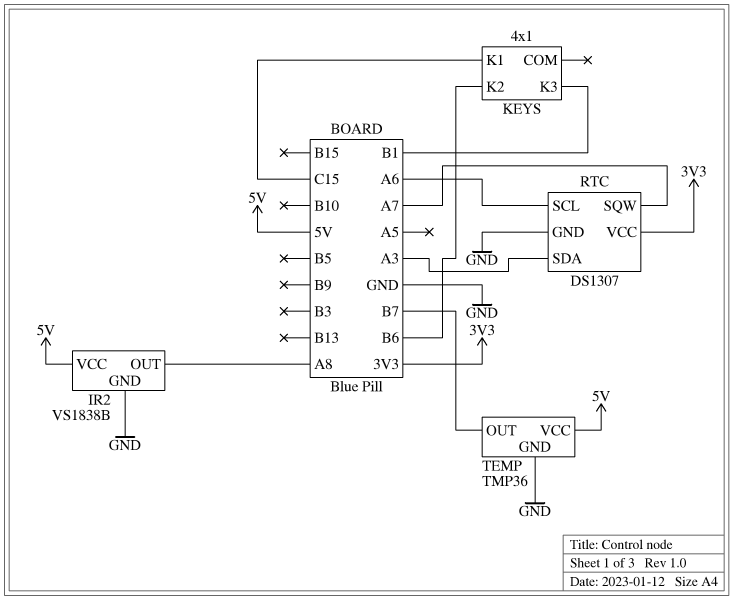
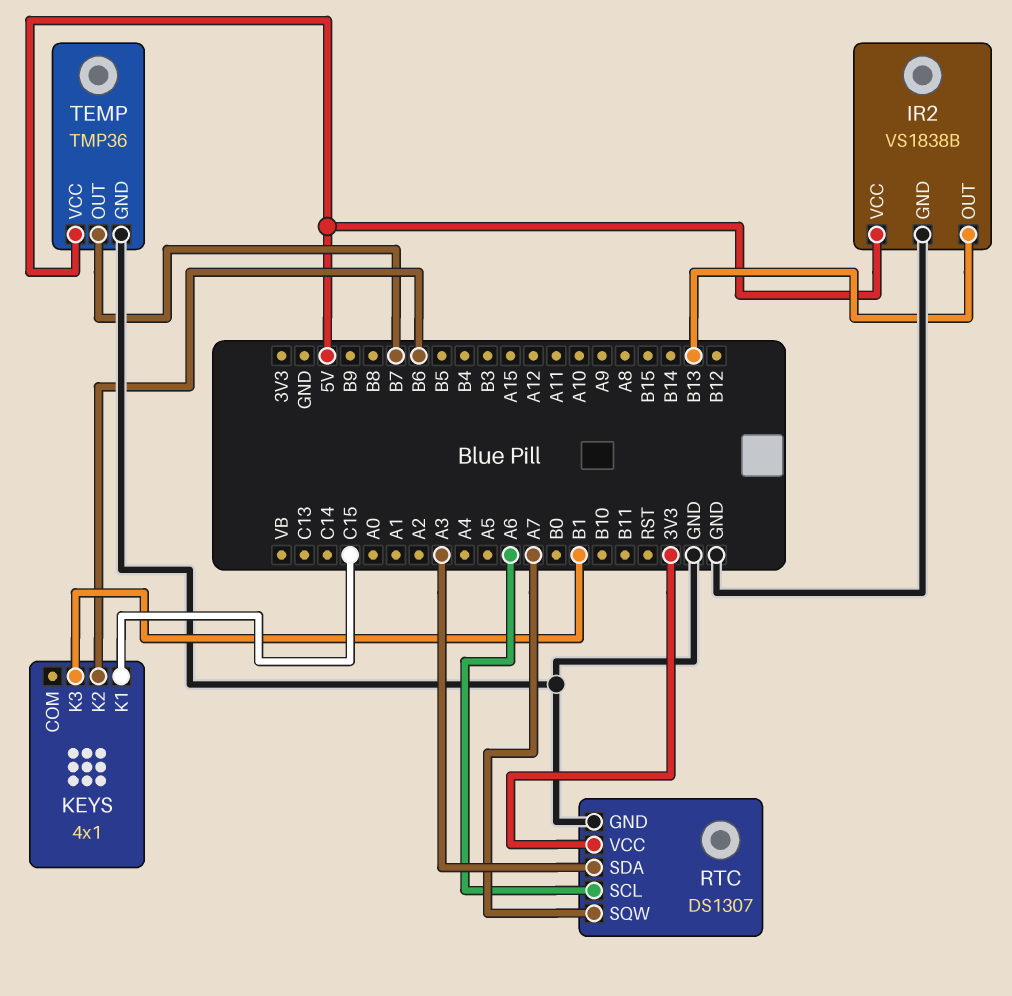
IR2 pin OUT: A8 -> B13

